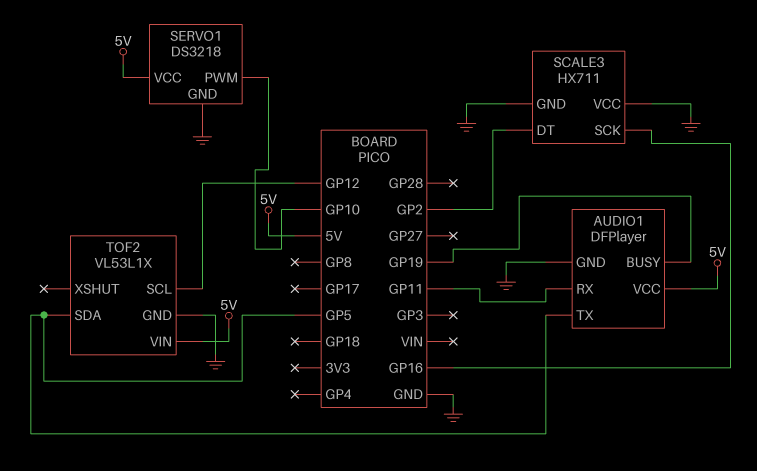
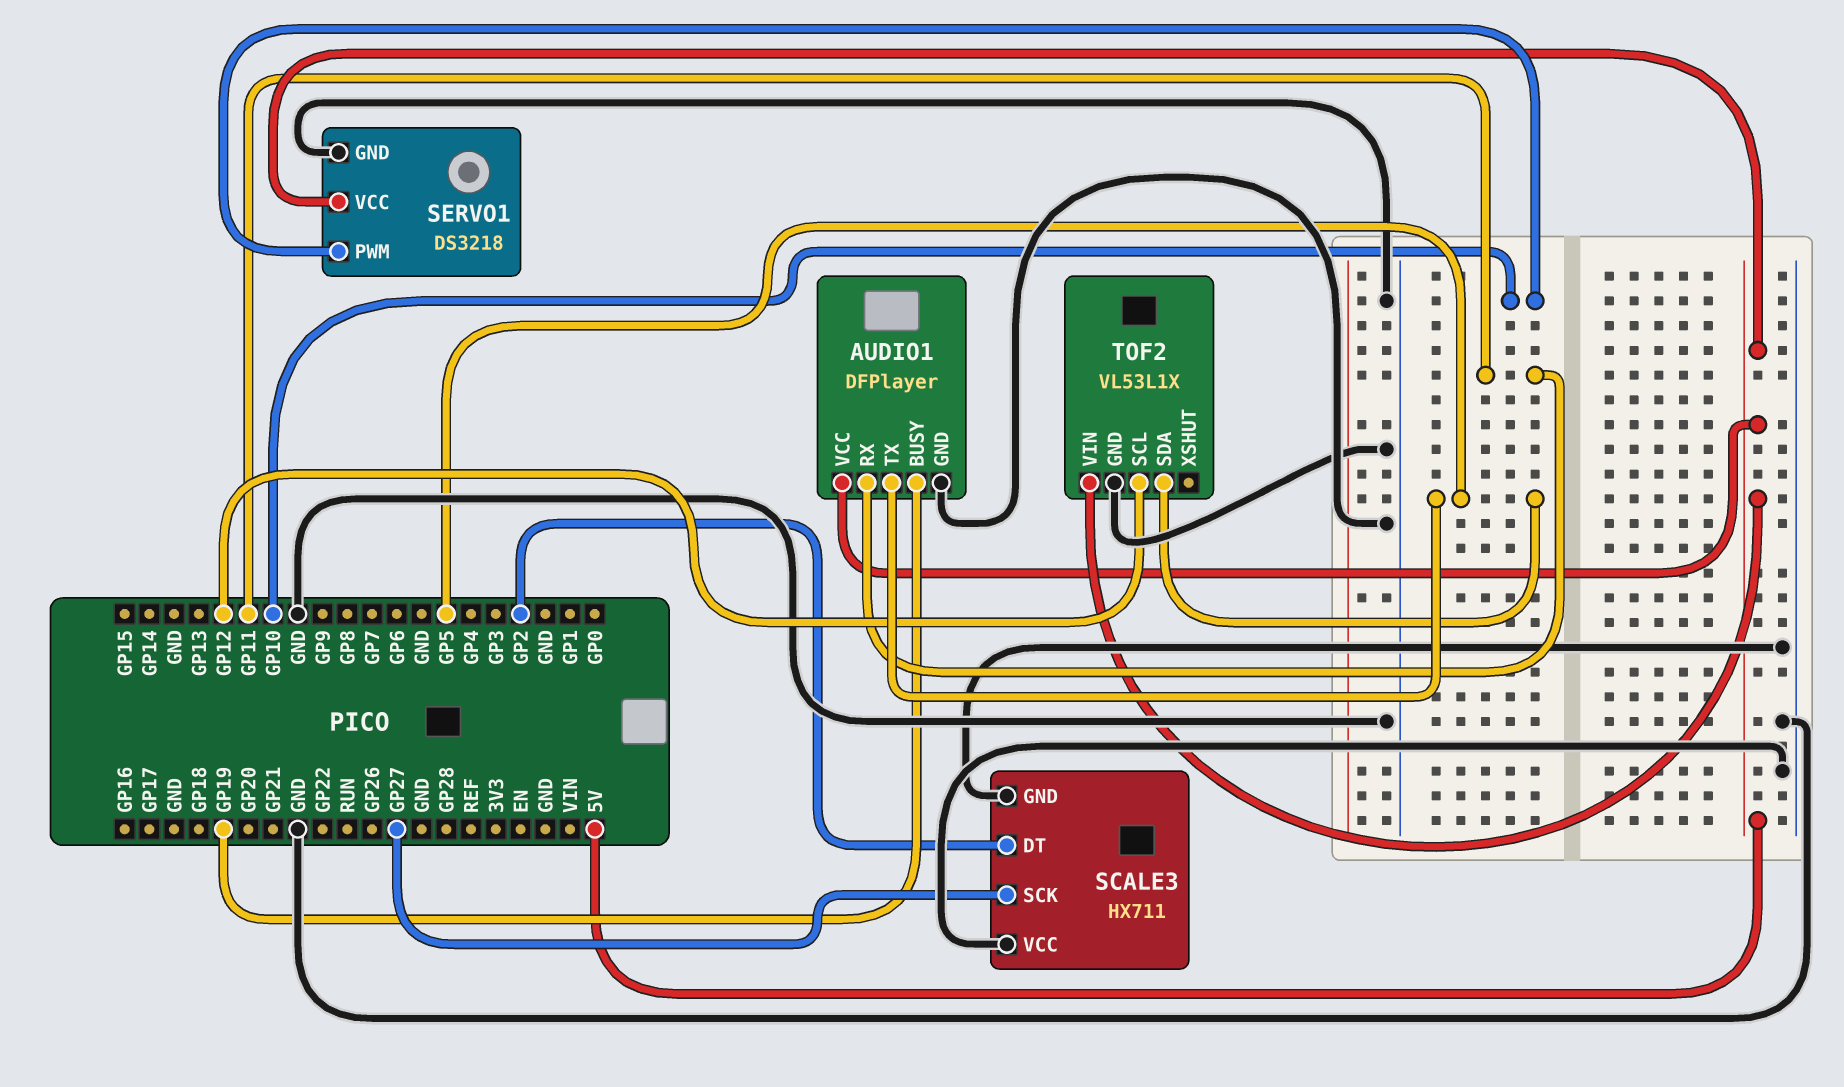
SCALE3 pin SCK: GP16 -> GP27

